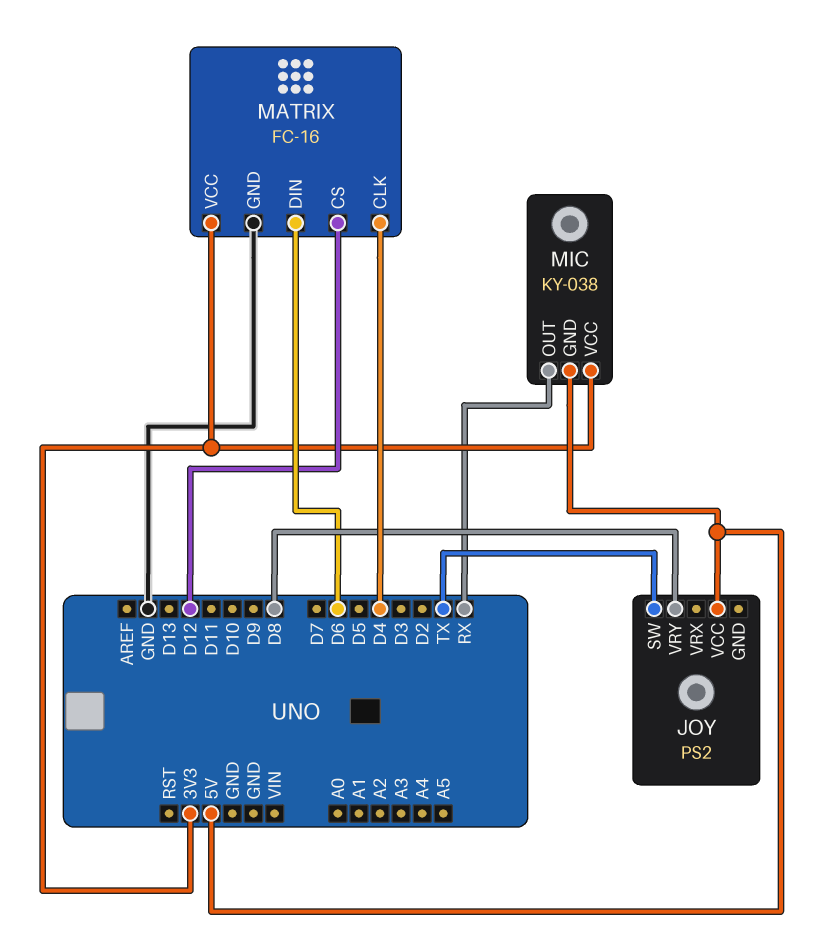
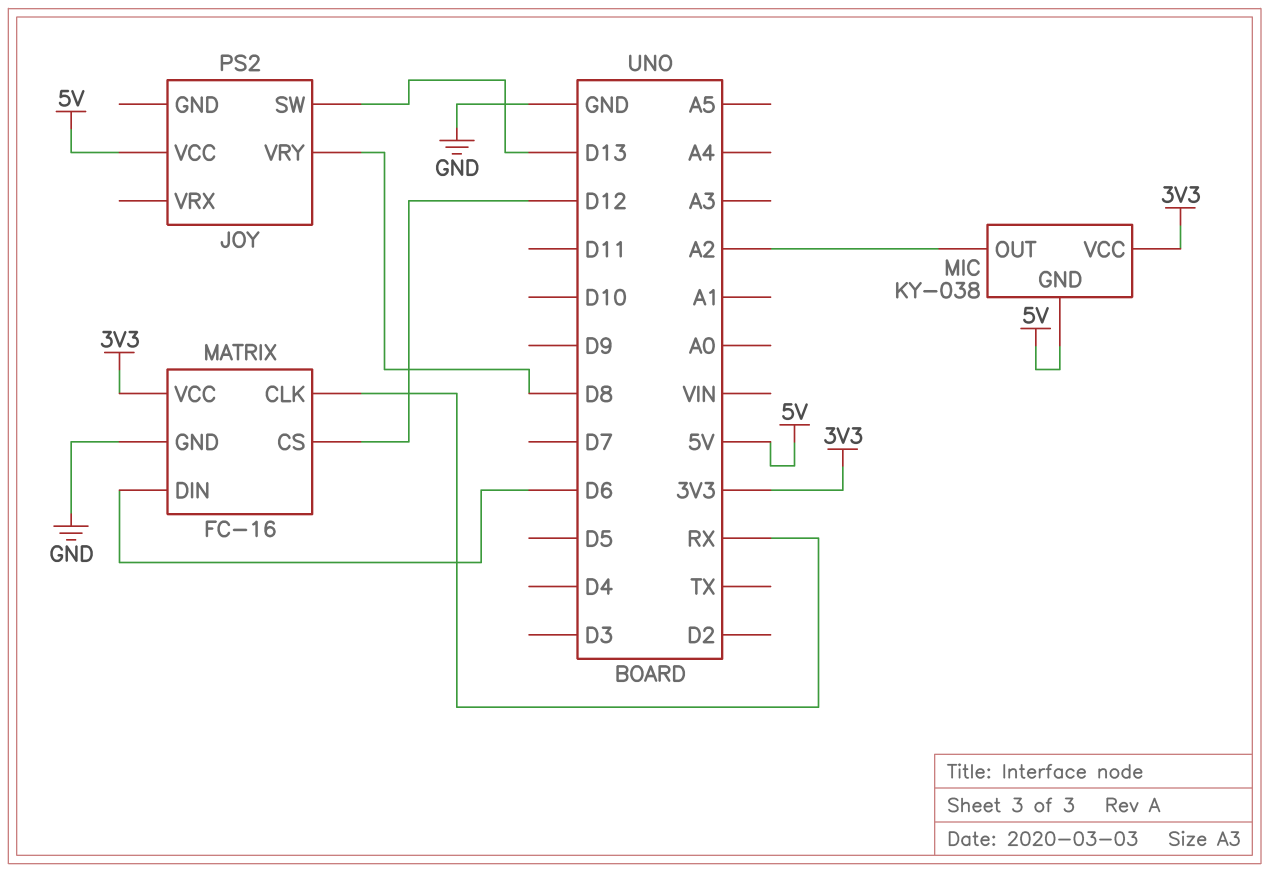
JOY pin SW: TX -> D13
MATRIX pin CLK: D4 -> RX
MIC pin OUT: RX -> A2

